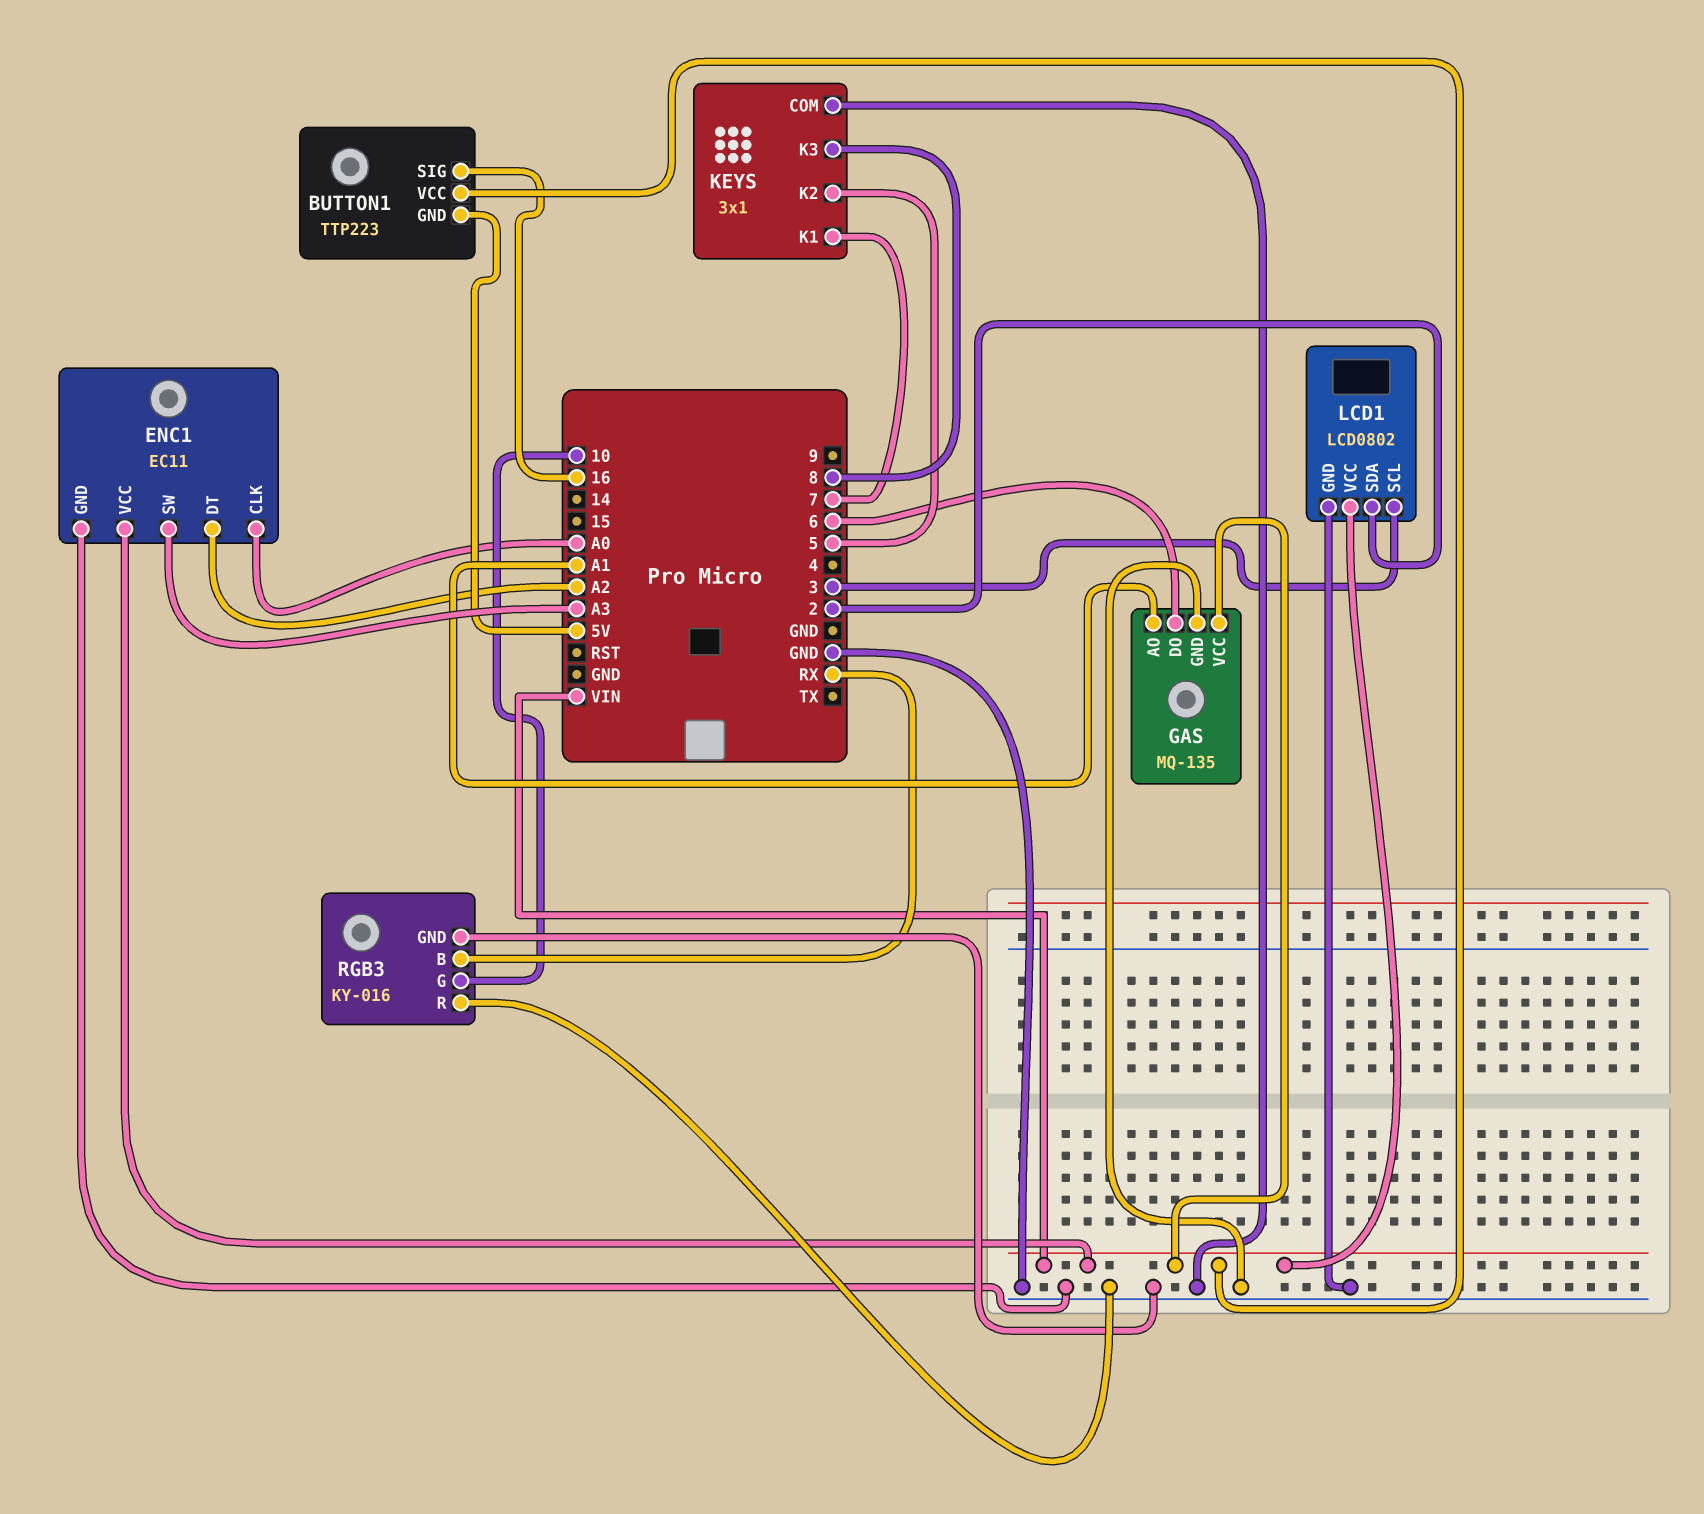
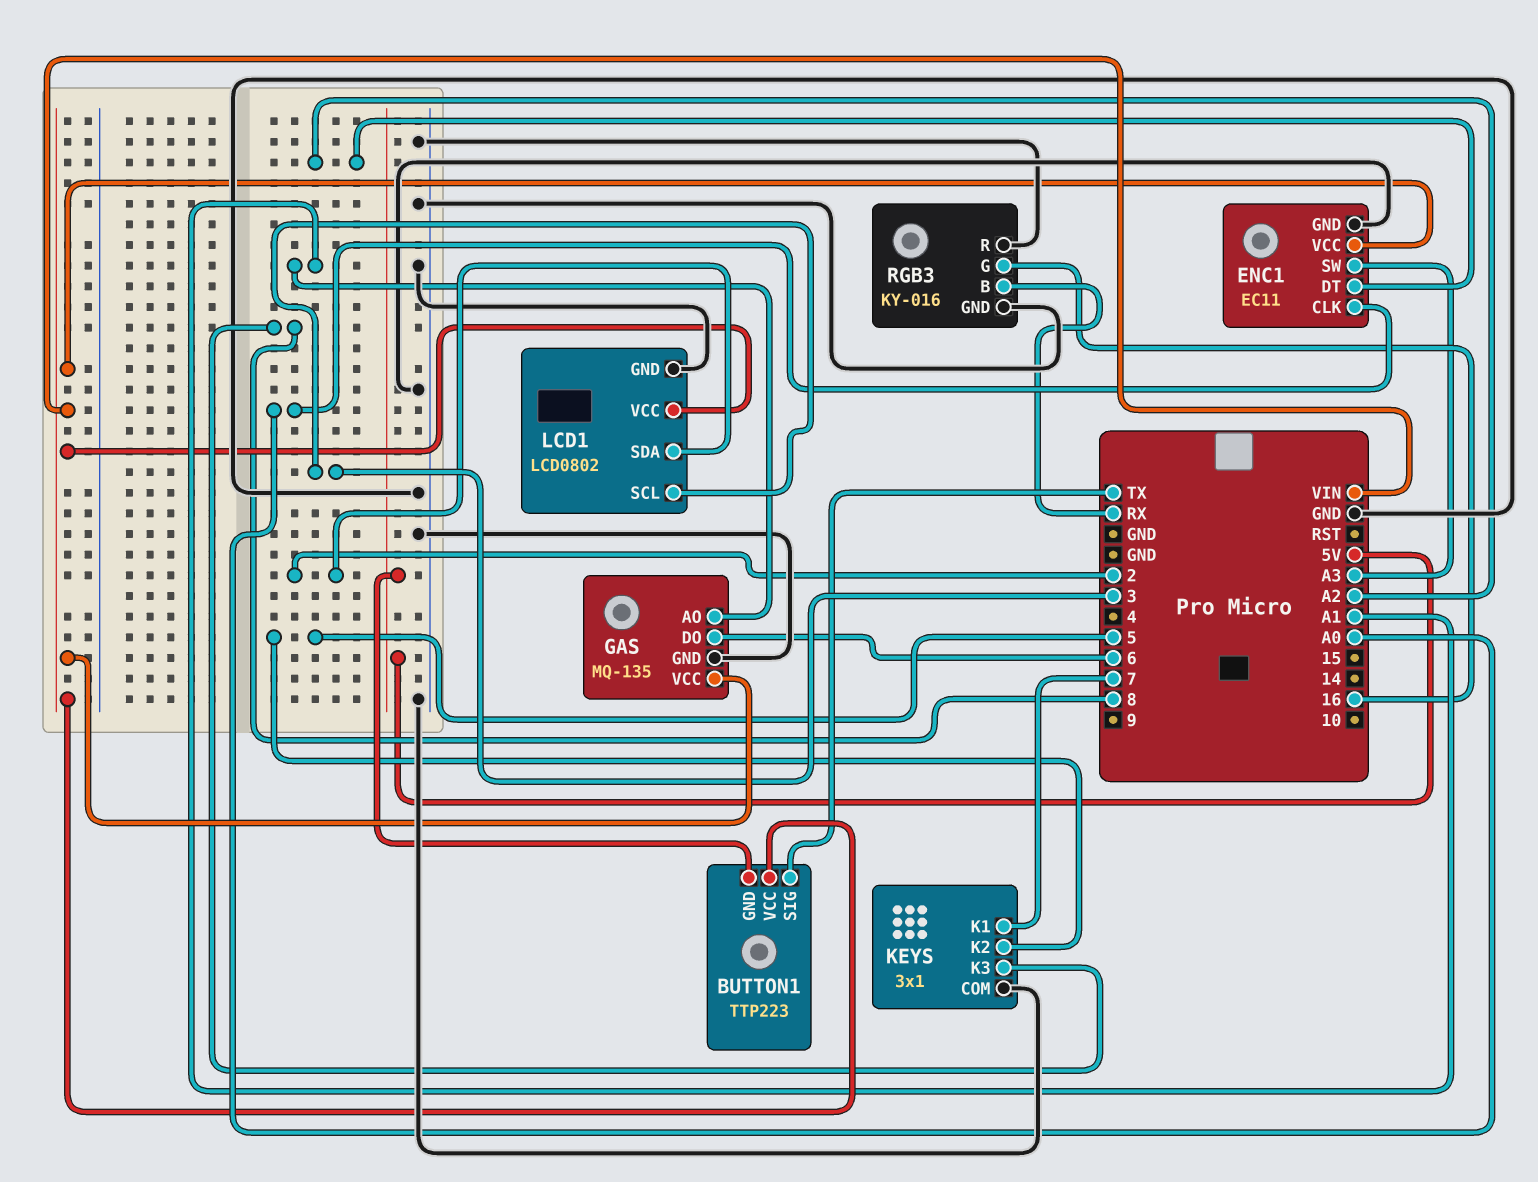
BUTTON1 pin SIG: 16 -> TX
RGB3 pin G: 10 -> 16

